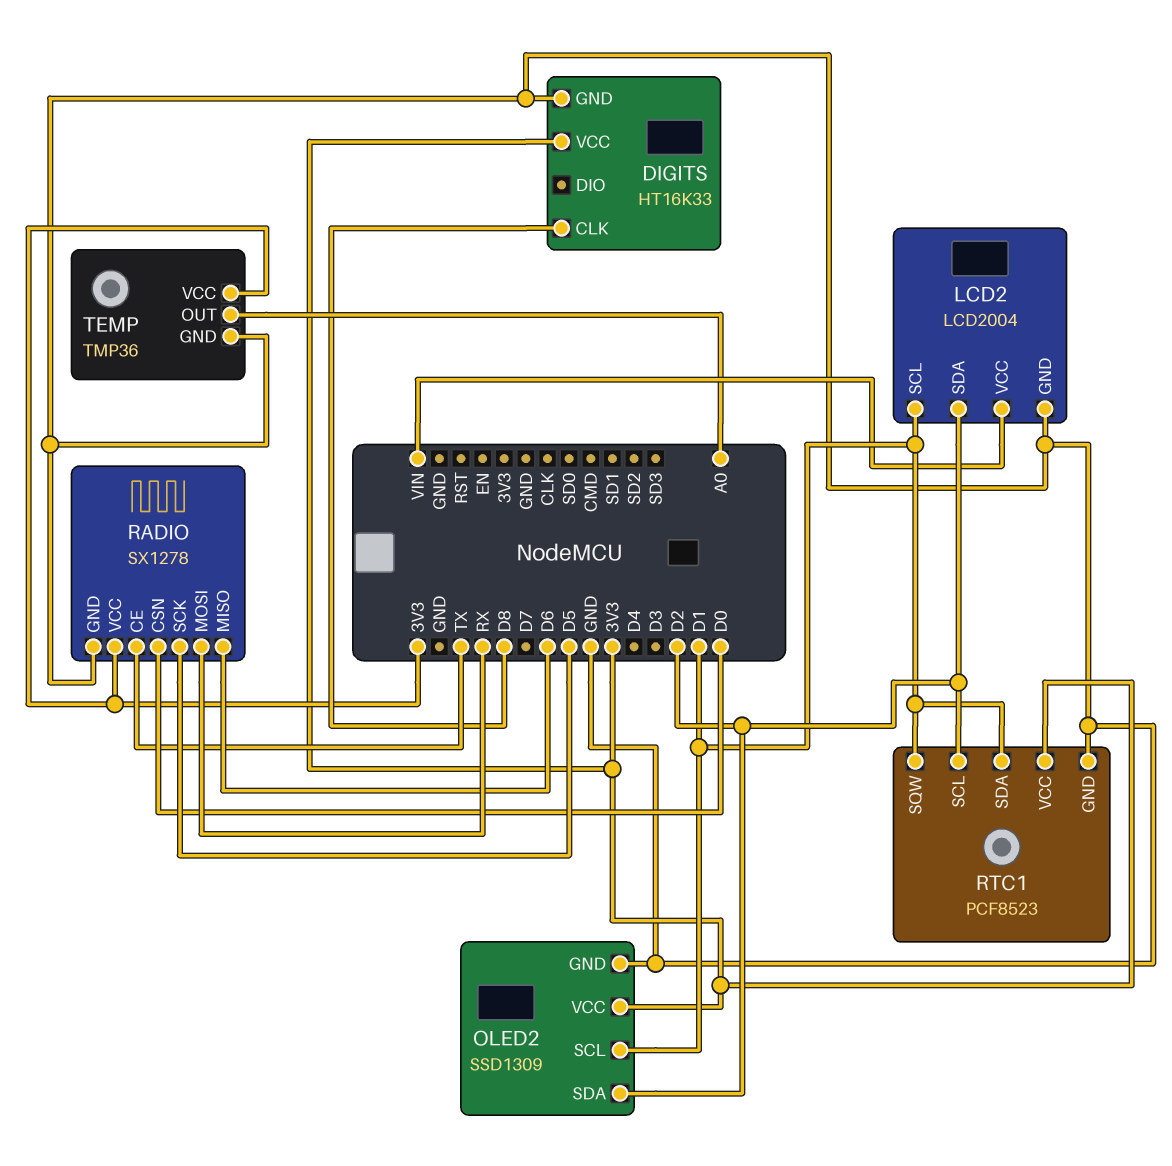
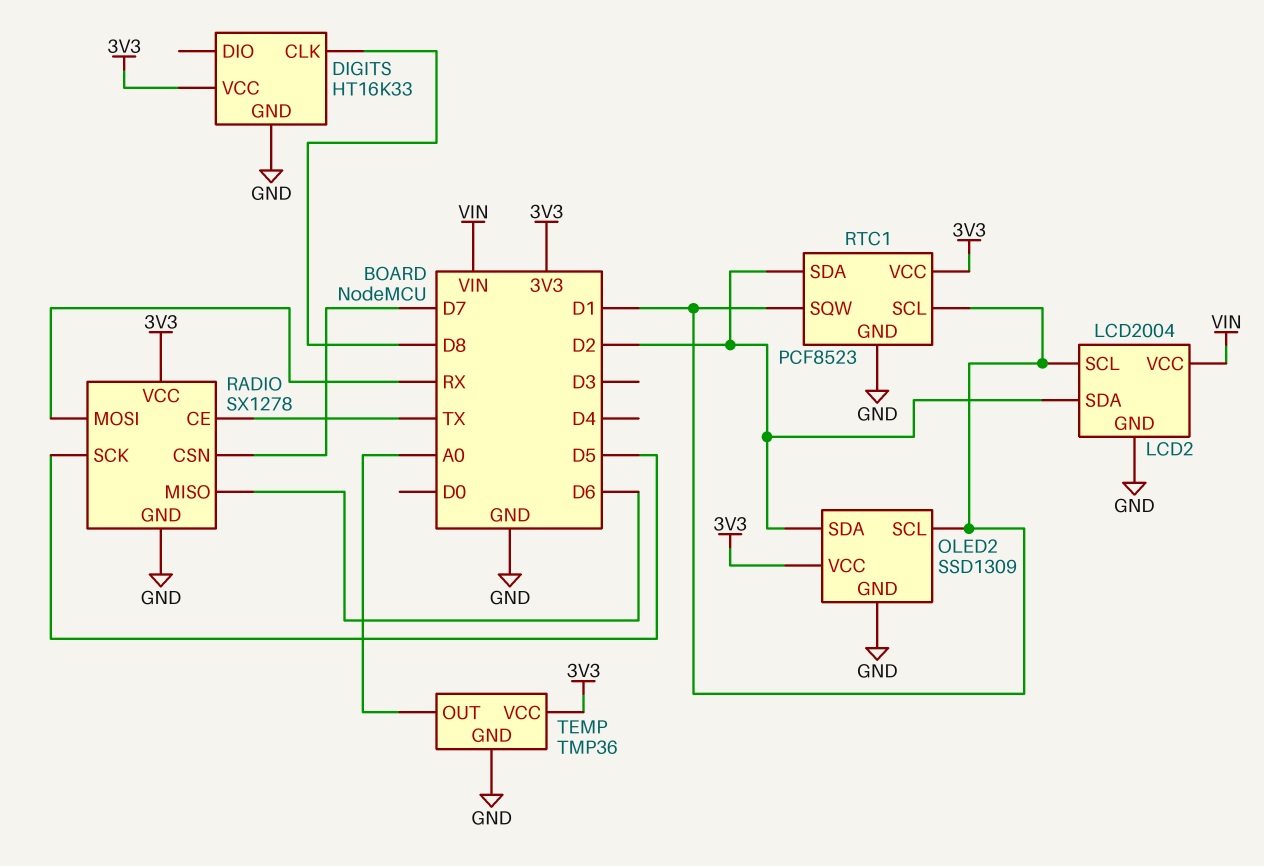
RADIO pin CSN: D0 -> D7
RTC1 pin SCL: D2 -> D1
RTC1 pin SDA: D1 -> D2

